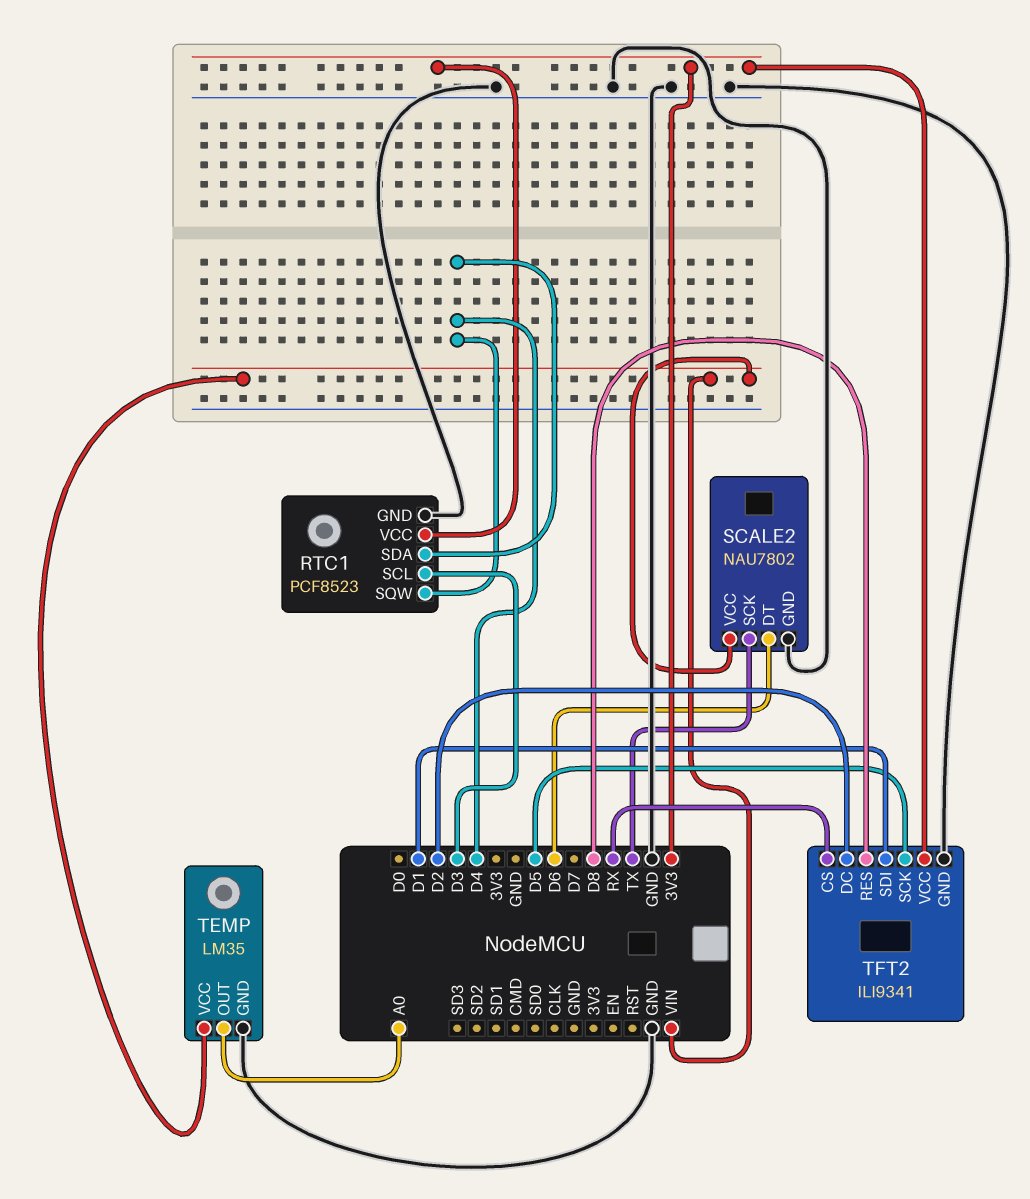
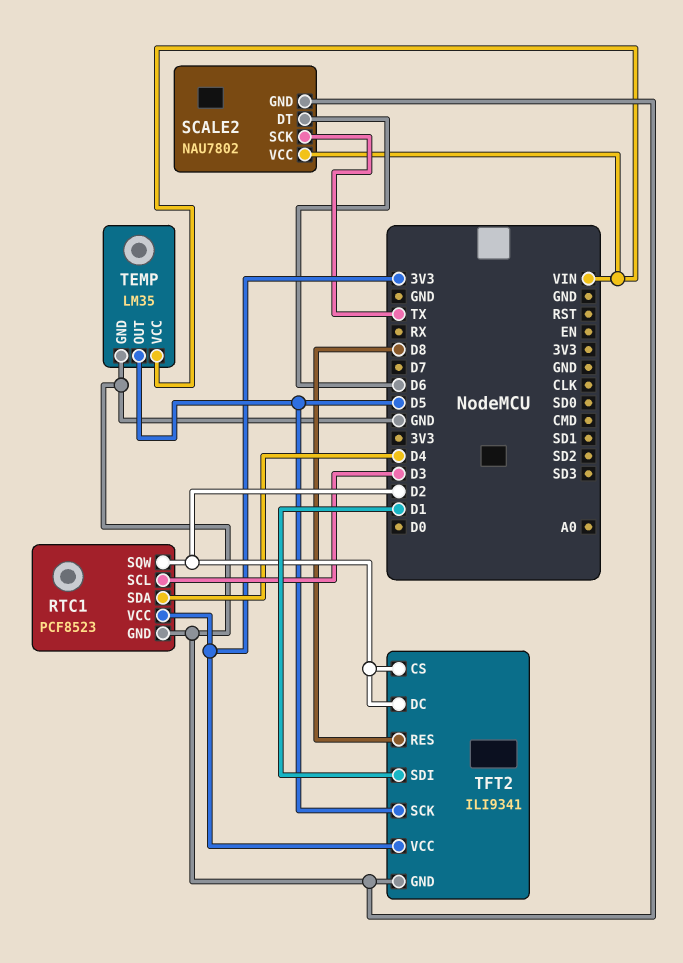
RTC1 pin SQW: D4 -> D2
TEMP pin OUT: A0 -> D5
TFT2 pin CS: RX -> D2

